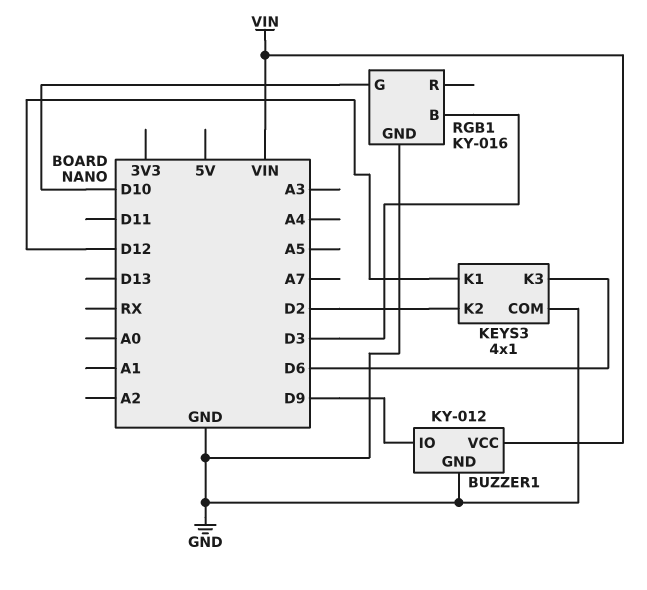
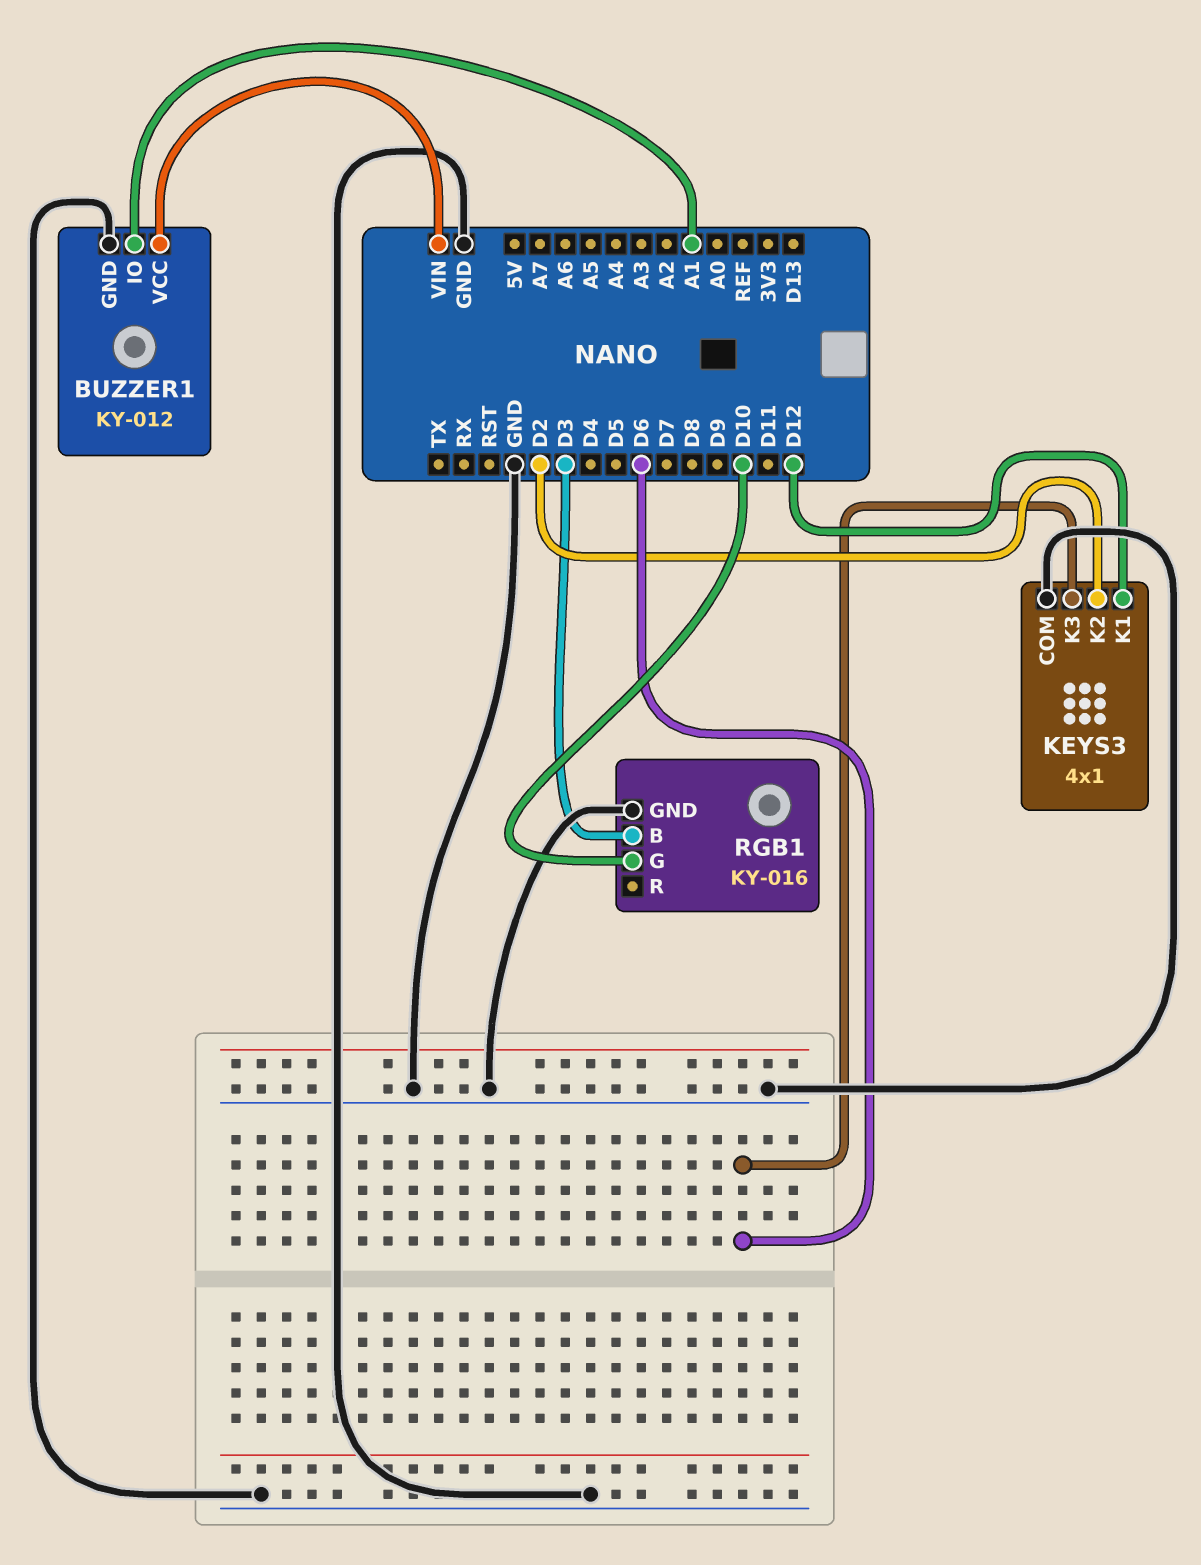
BUZZER1 pin IO: D9 -> A1

